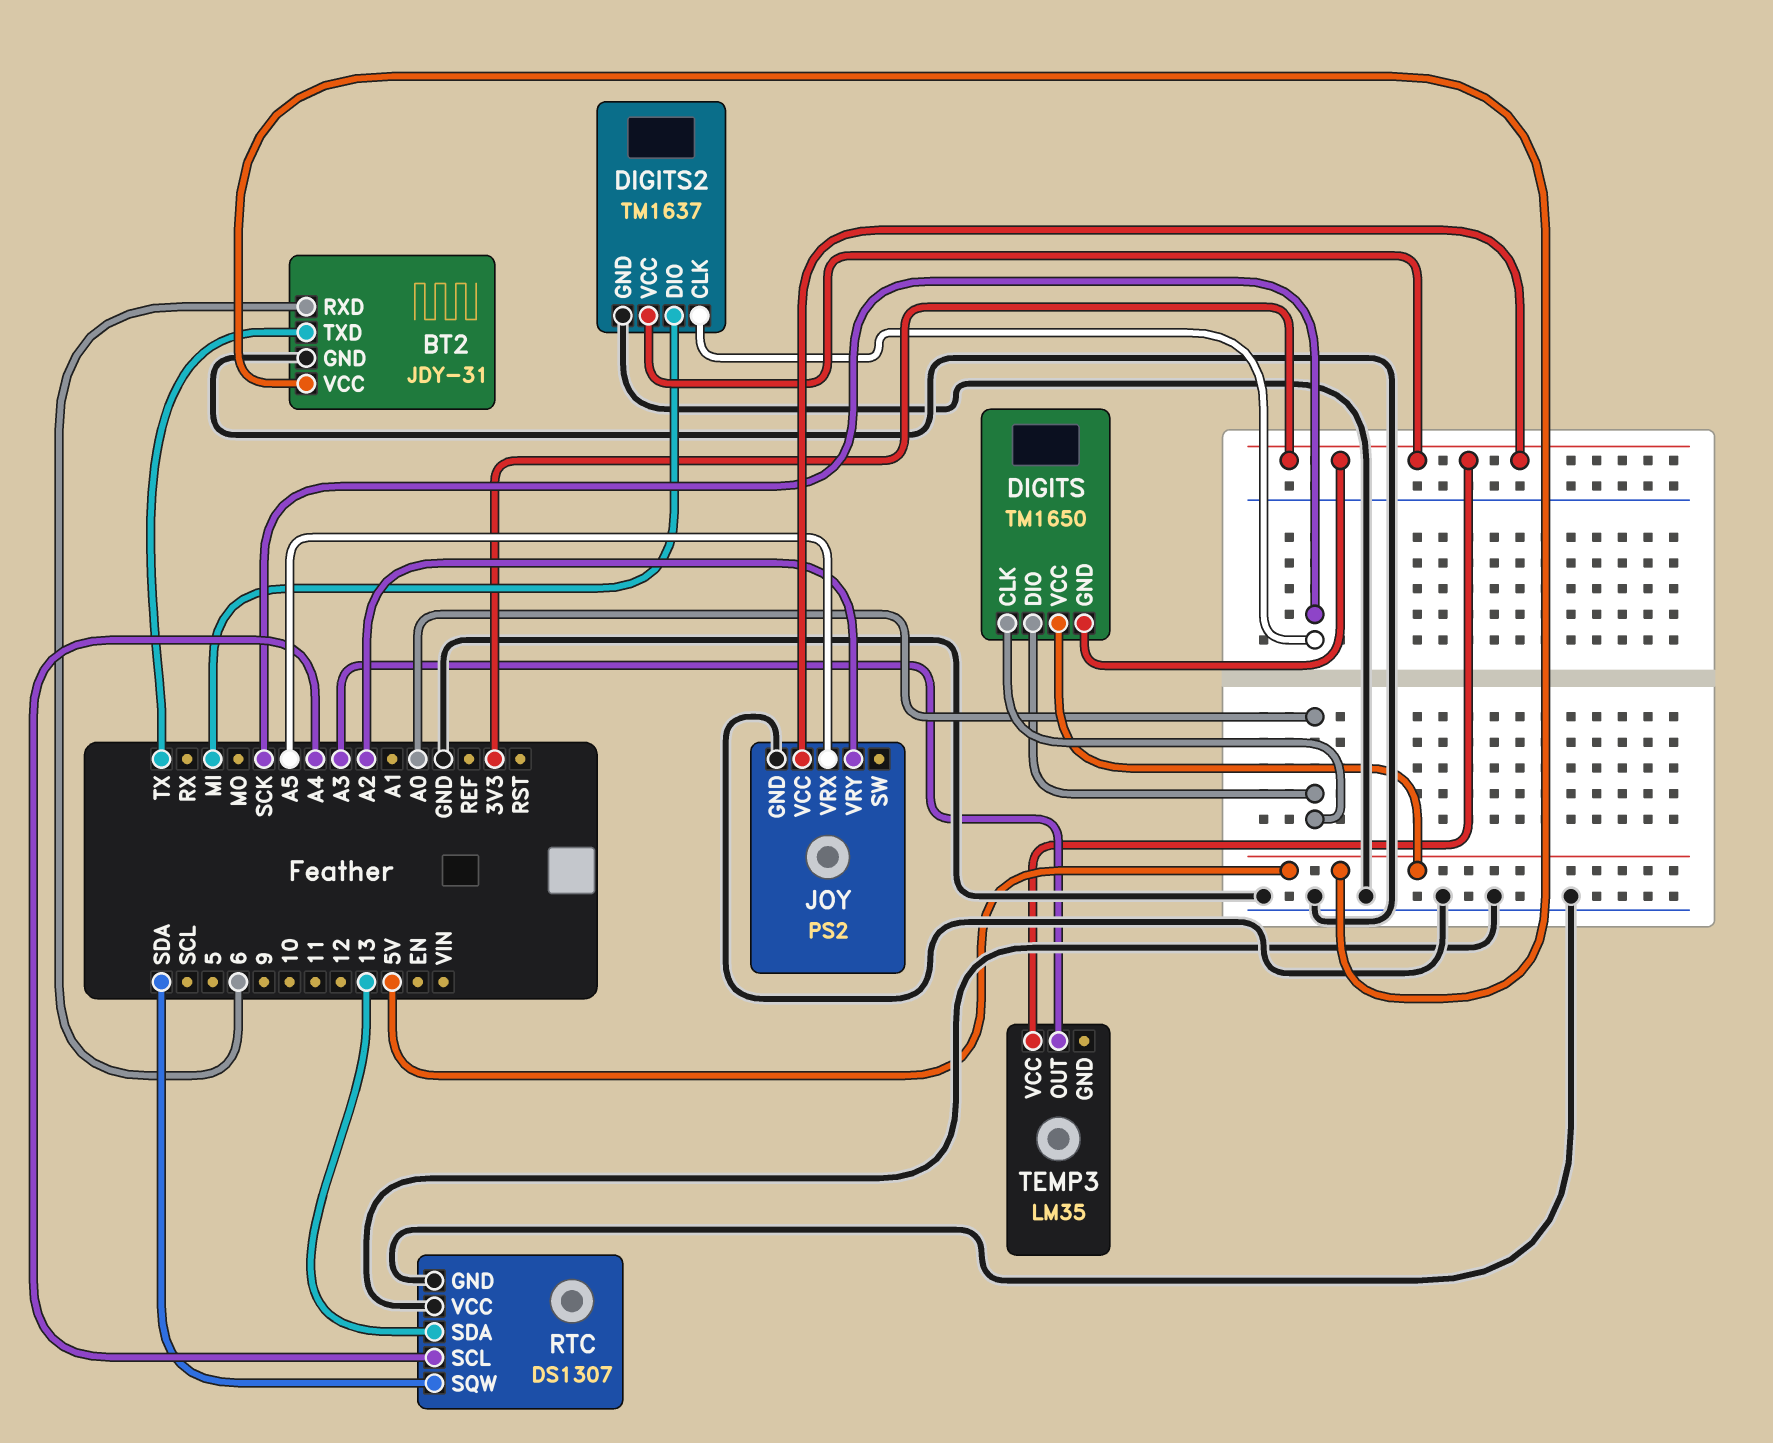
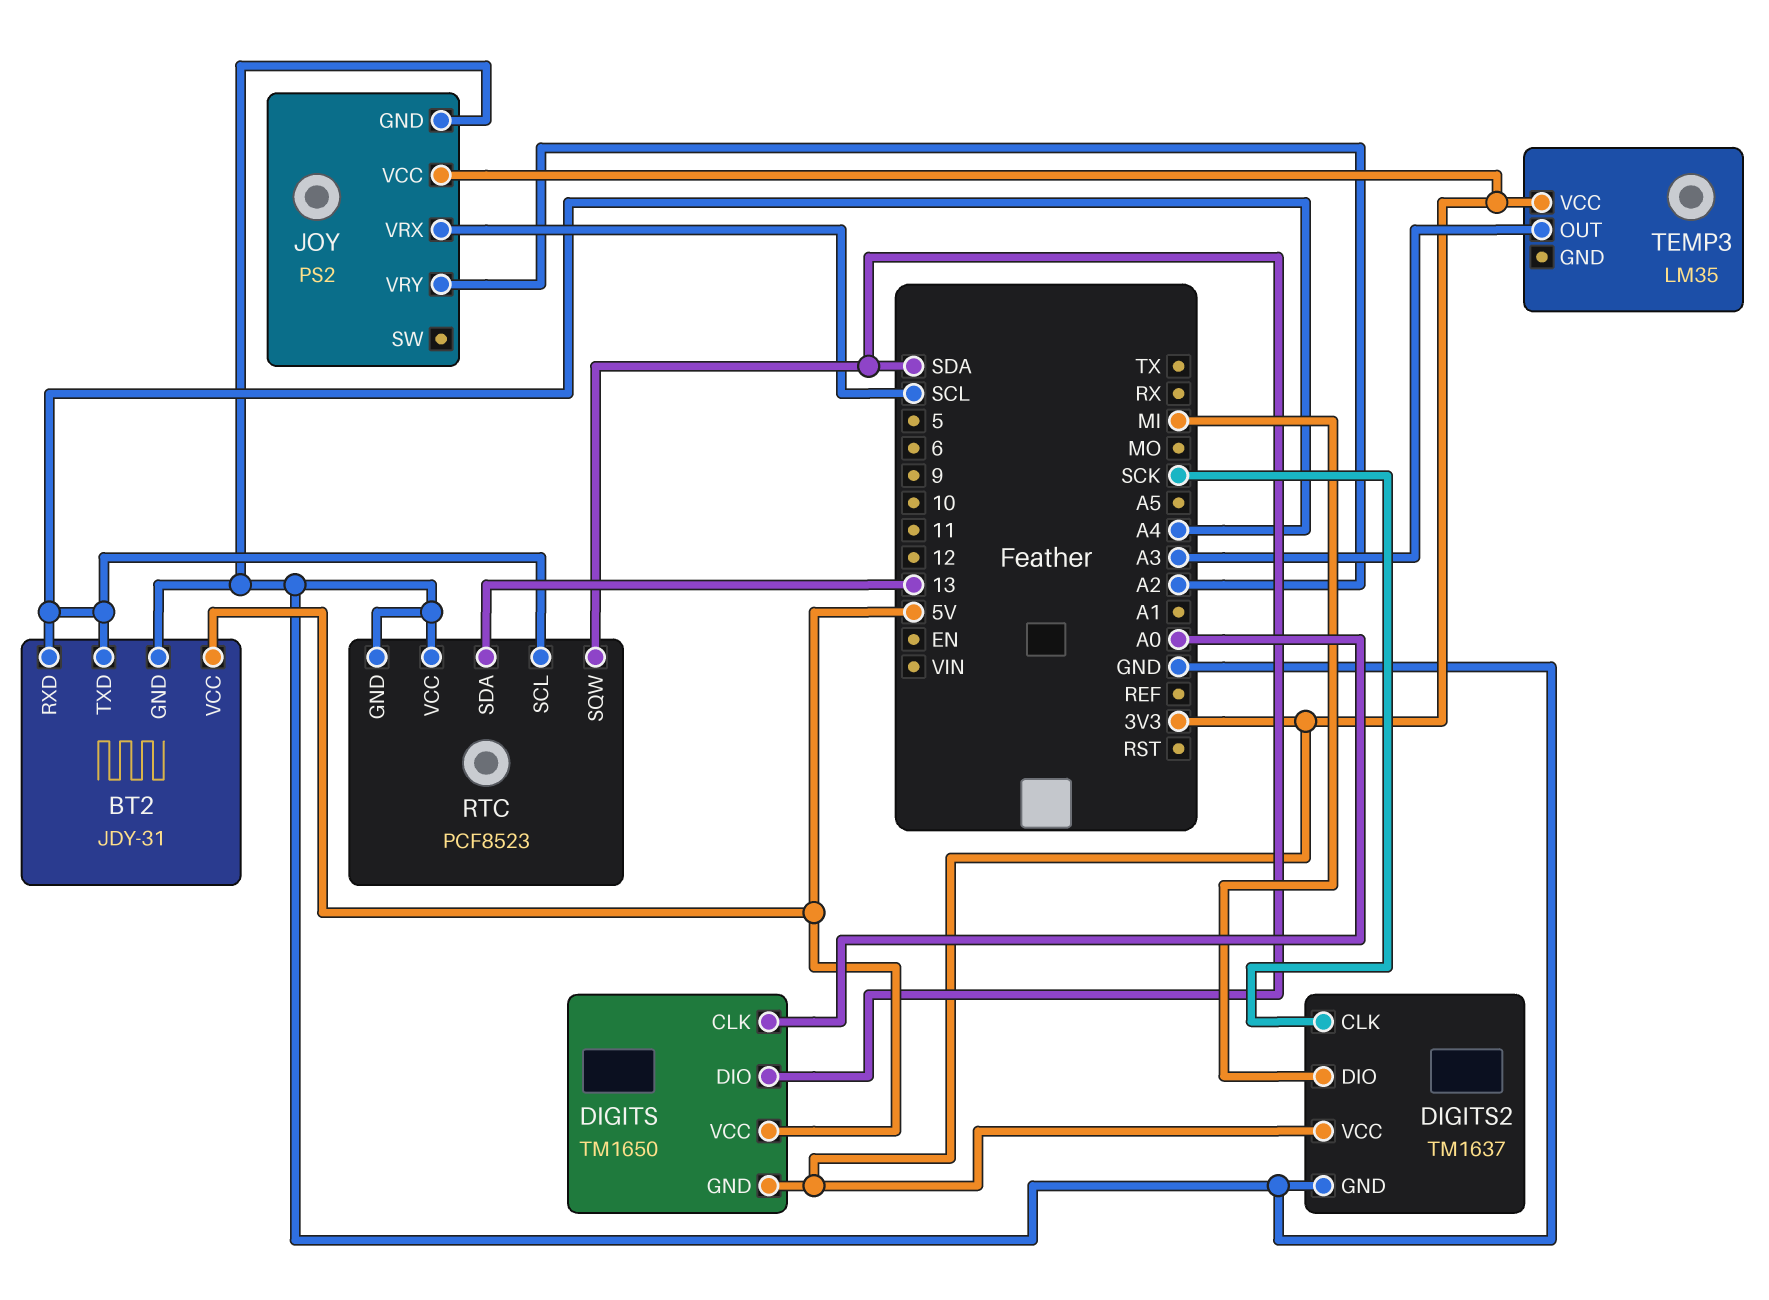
BT2 pin RXD: 6 -> A4
BT2 pin TXD: TX -> A4
DIGITS pin DIO: A0 -> SDA
JOY pin VRX: A5 -> SCL
RTC: DS1307 -> PCF8523

